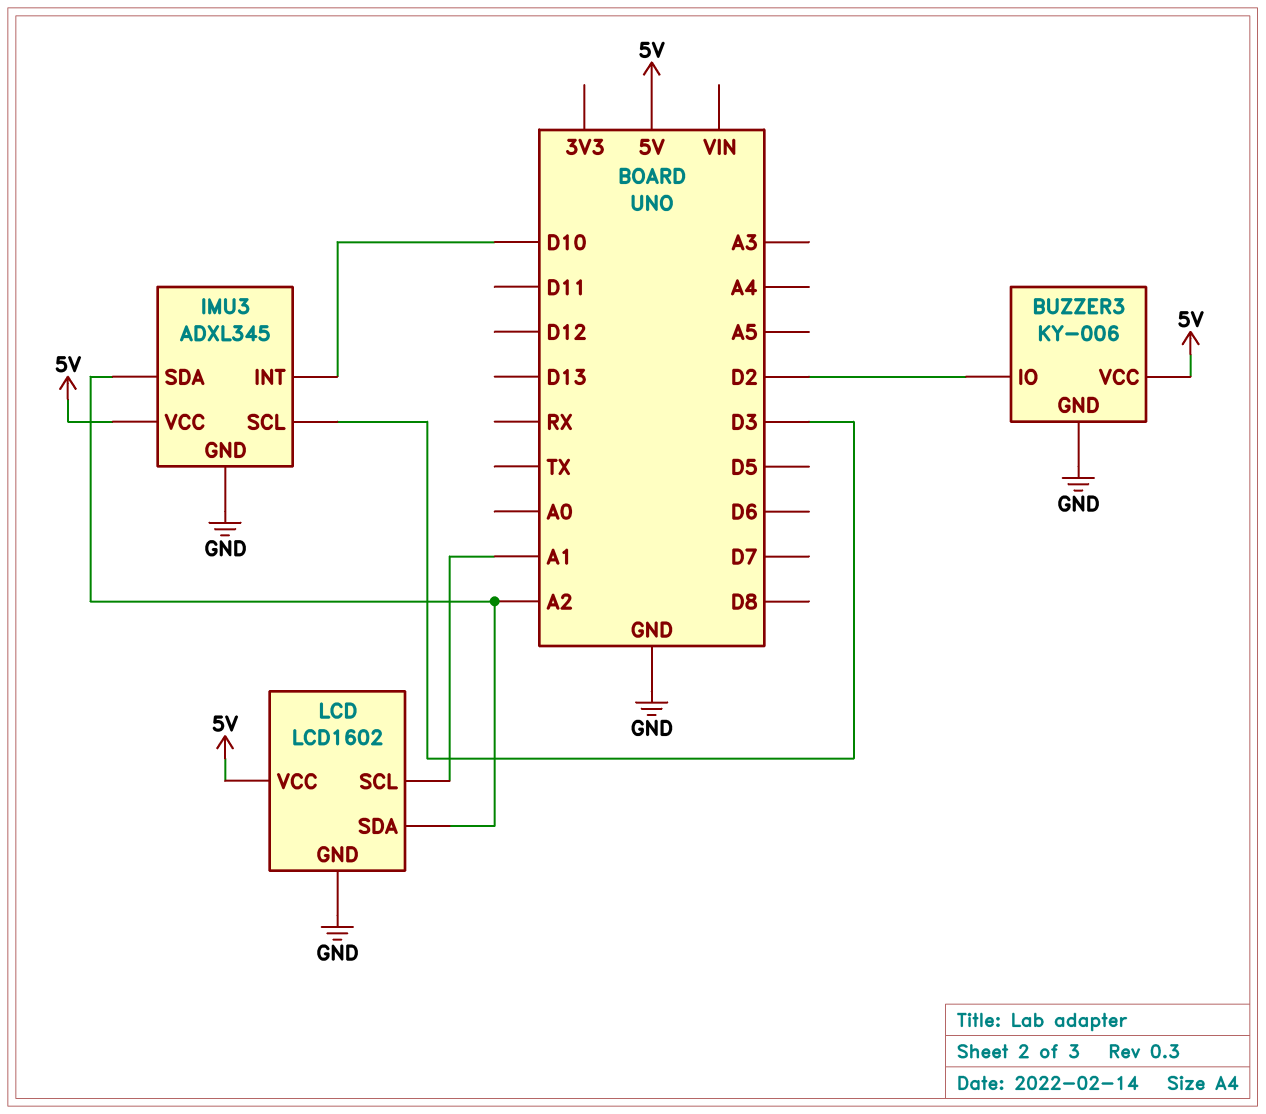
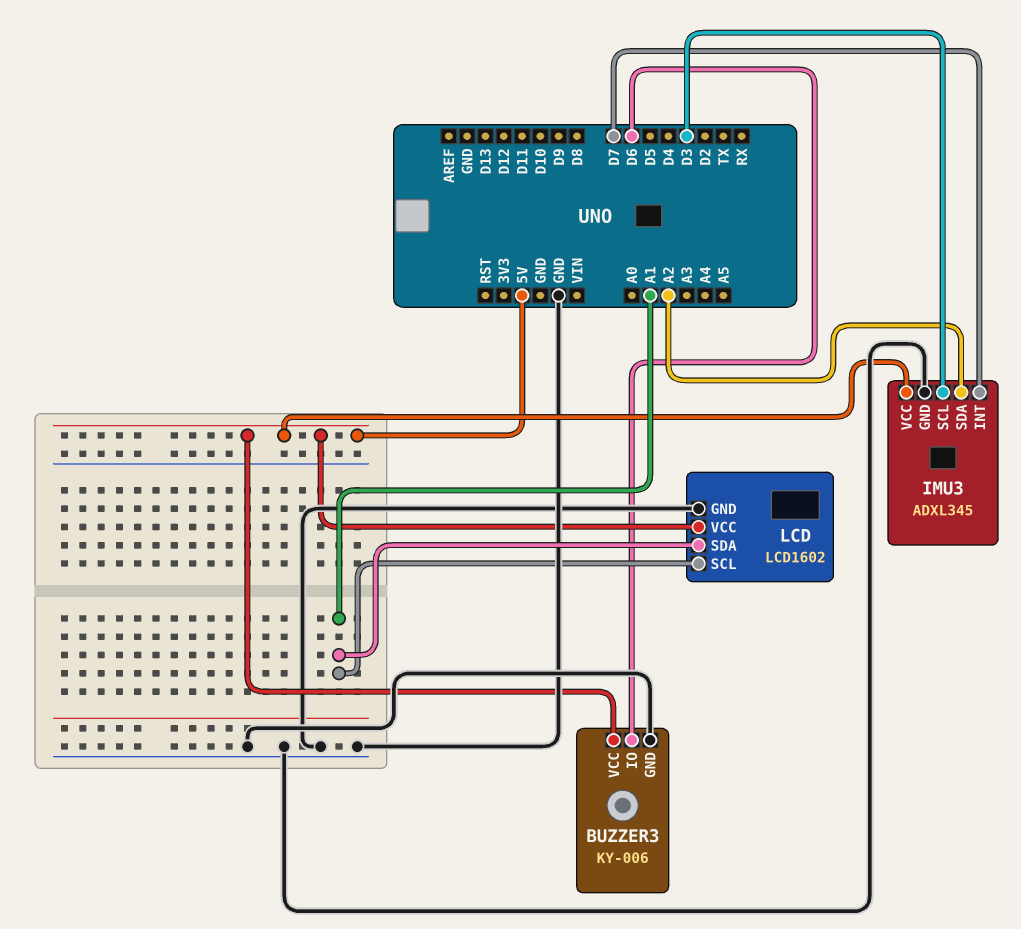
BUZZER3 pin IO: D2 -> D6
IMU3 pin INT: D10 -> D7
LCD pin SDA: A2 -> A1

